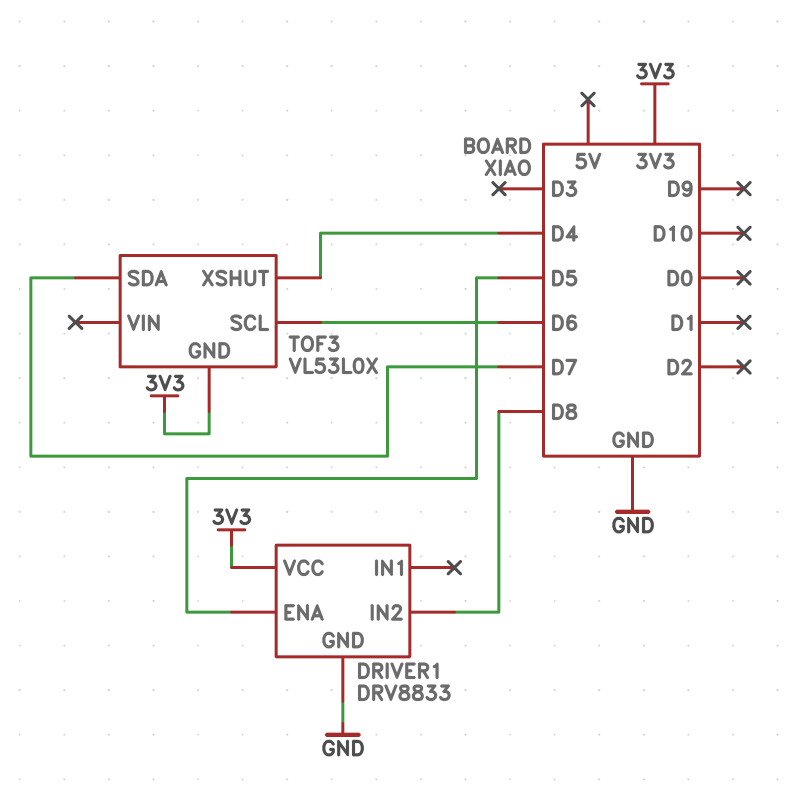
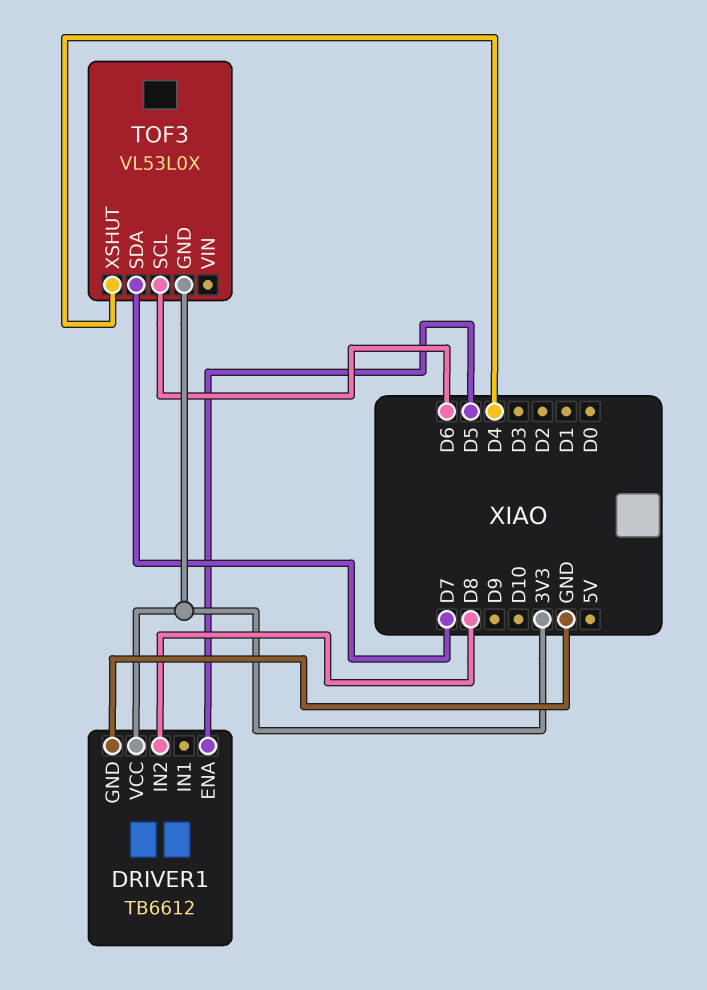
DRIVER1: DRV8833 -> TB6612

